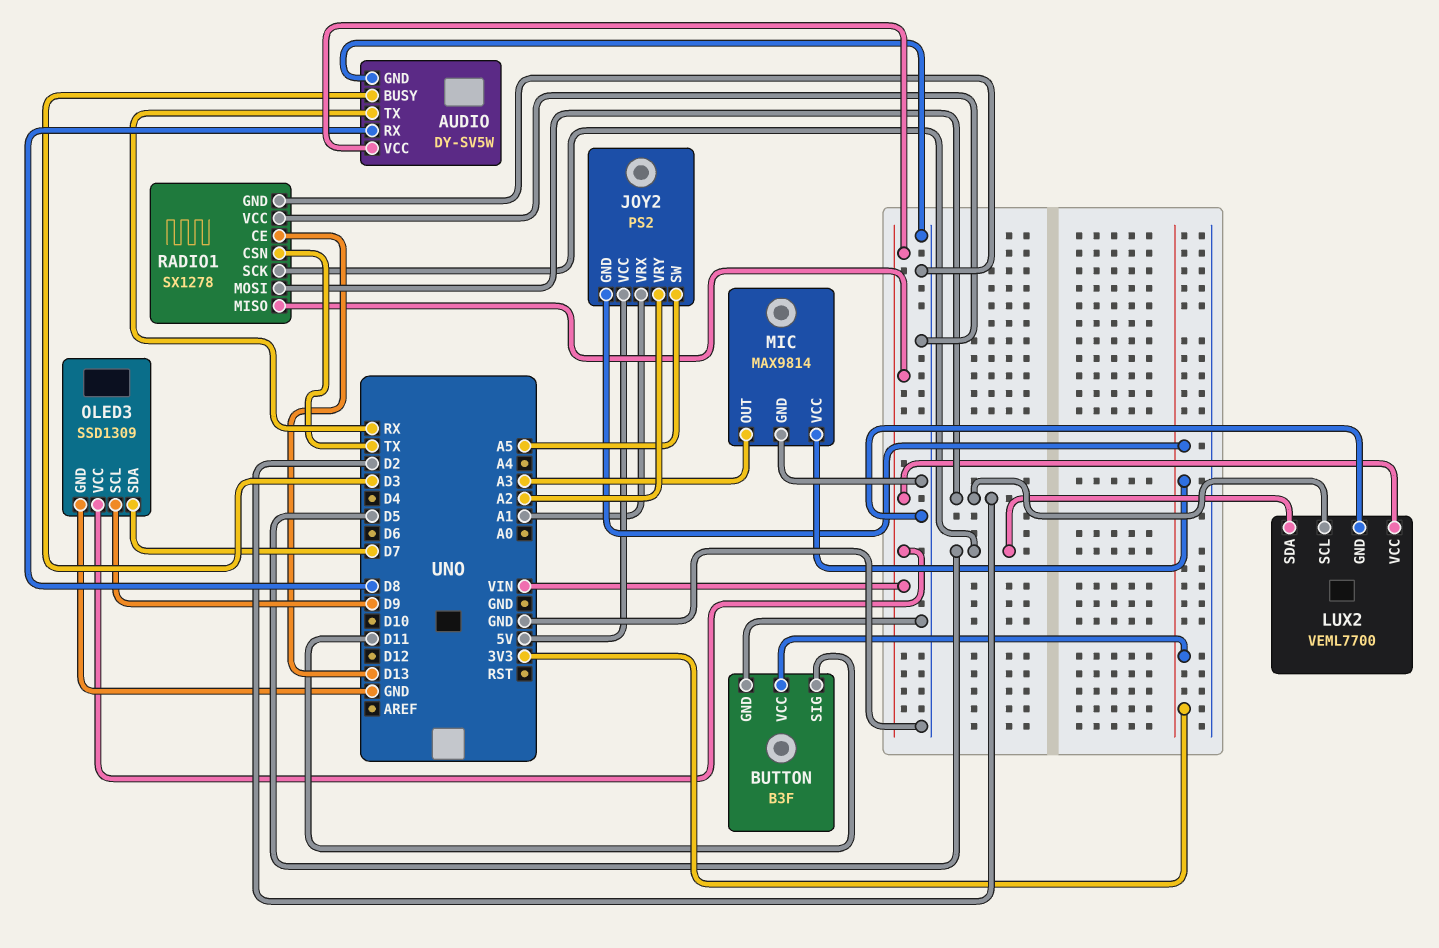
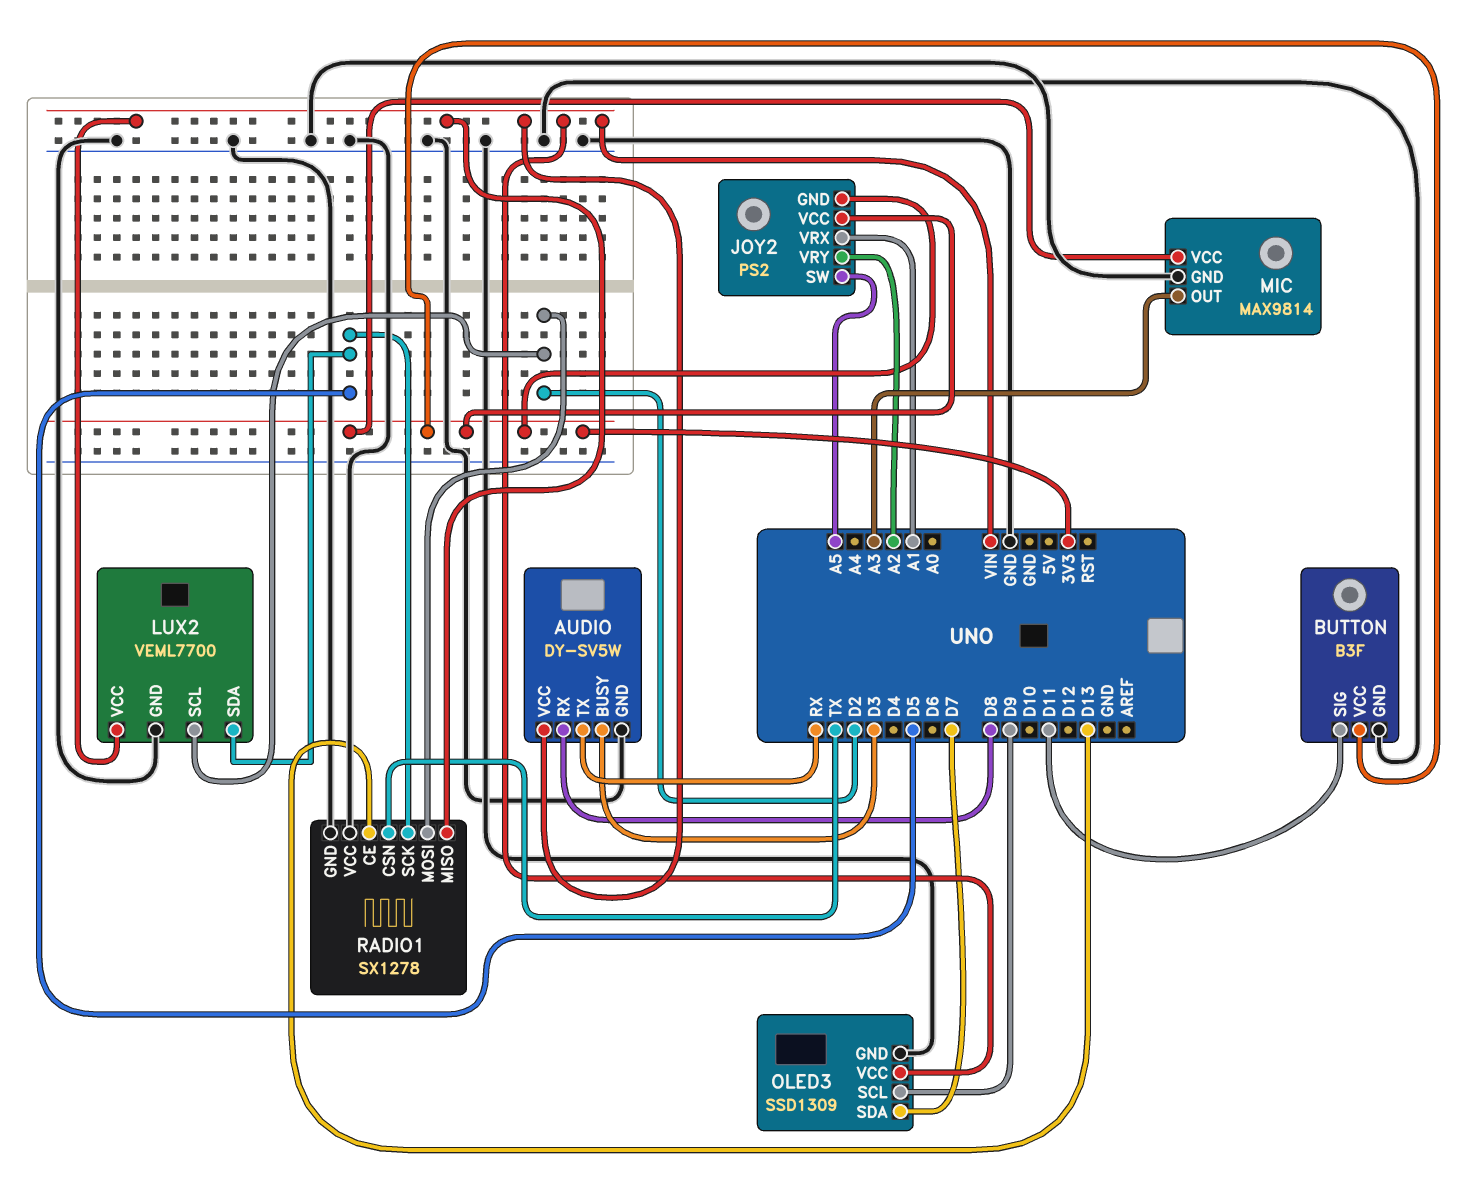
JOY2 pin VCC: 5V -> 3V3

